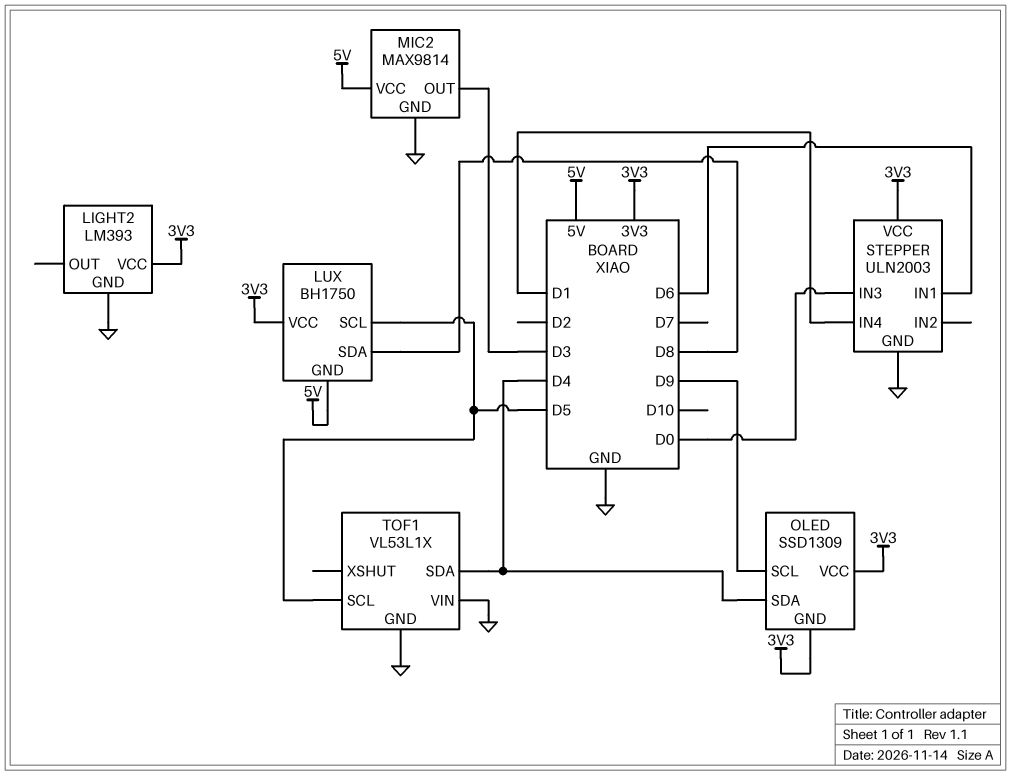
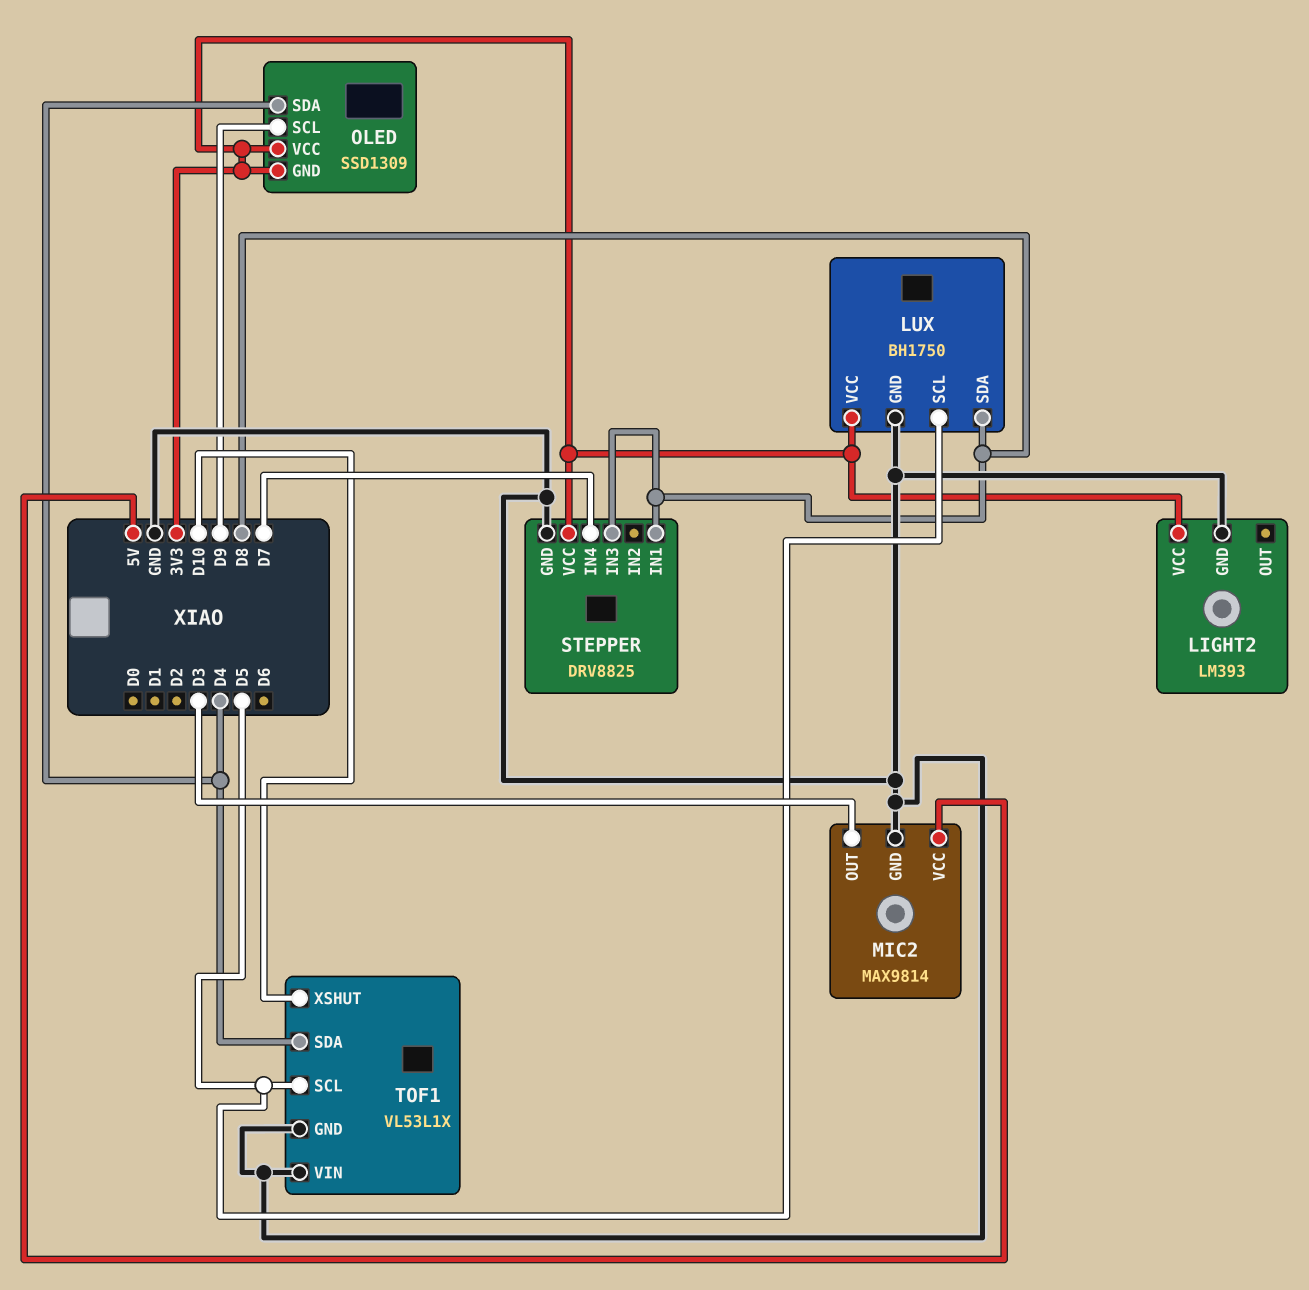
LUX pin GND: 5V -> GND
STEPPER: ULN2003 -> DRV8825
STEPPER pin IN1: D6 -> D8
STEPPER pin IN3: D0 -> D8
STEPPER pin IN4: D1 -> D7
TOF1 pin XSHUT: none -> D10

